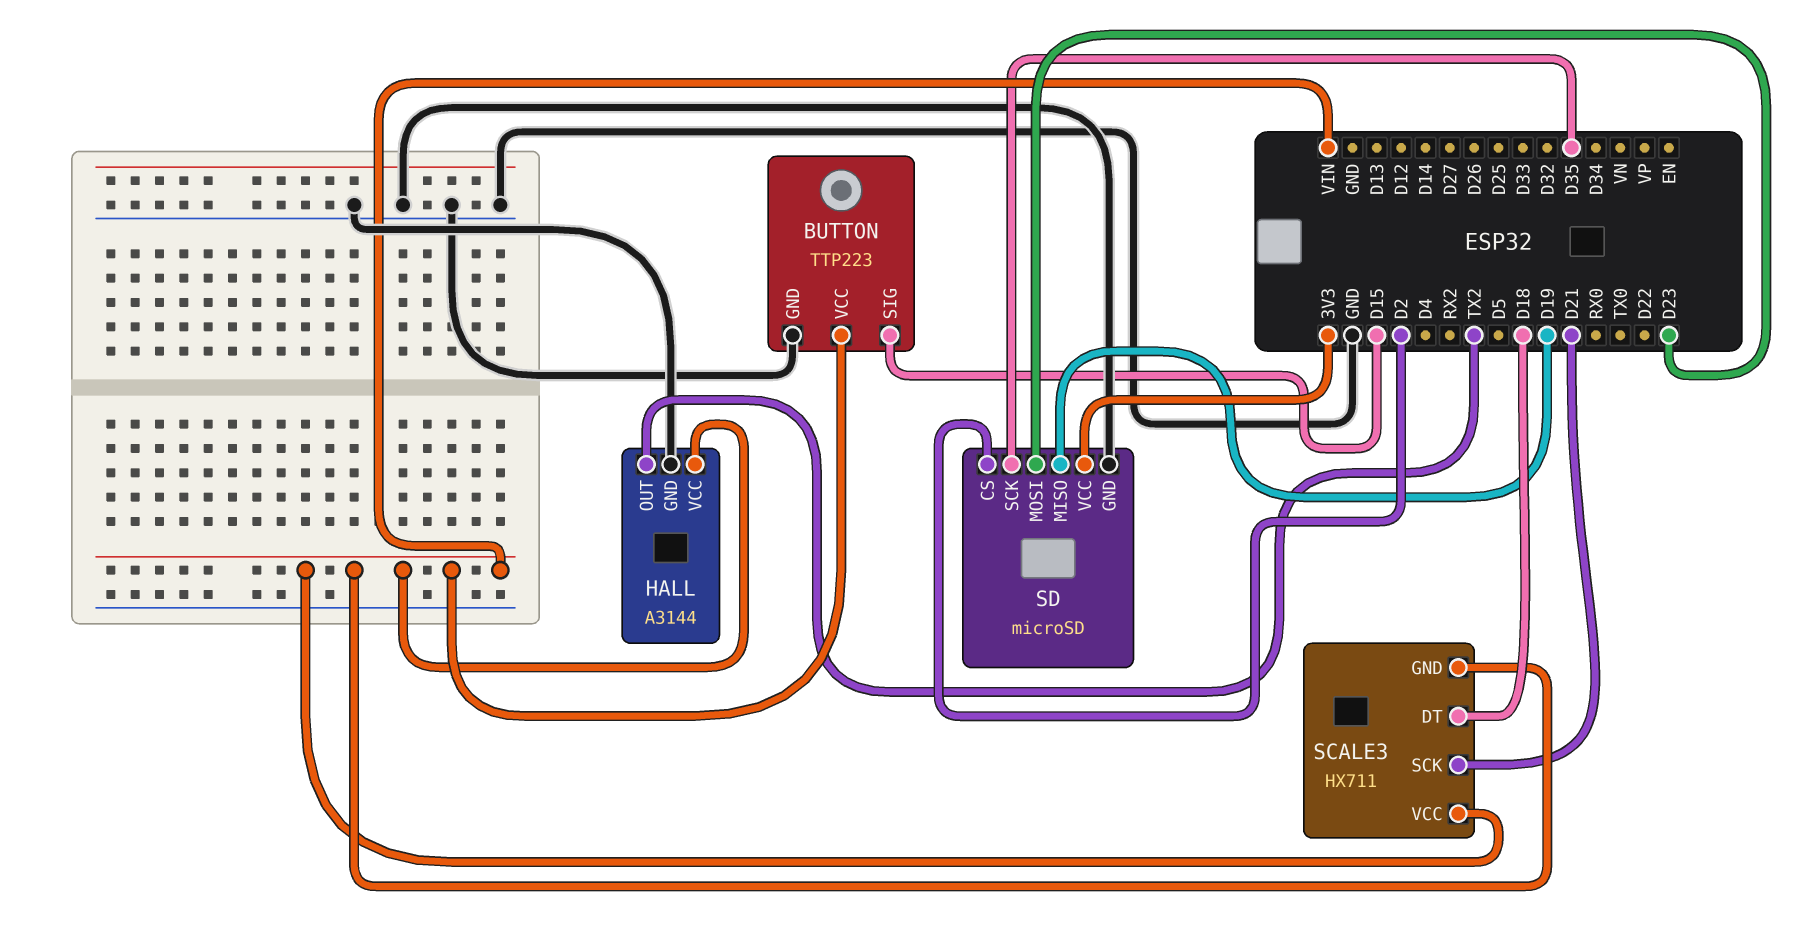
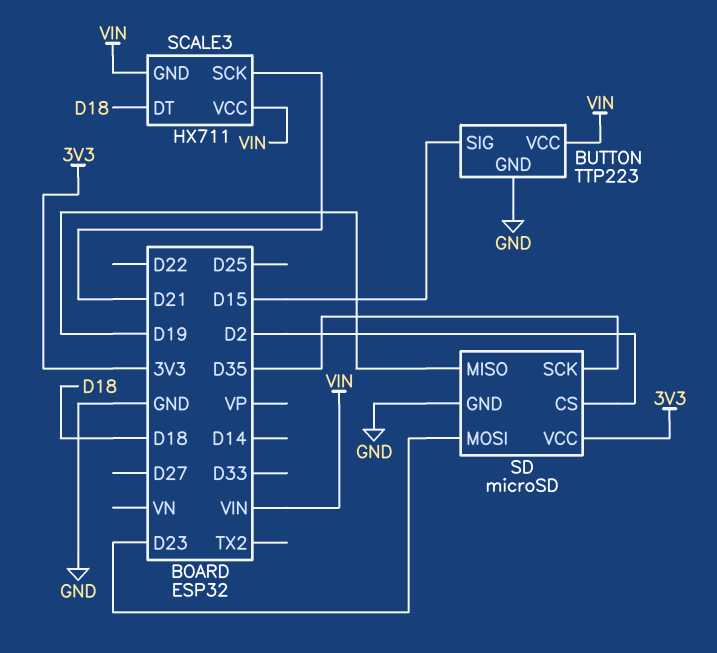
HALL: A3144 -> none
HALL pin GND: GND -> none
HALL pin OUT: TX2 -> none
HALL pin VCC: VIN -> none

